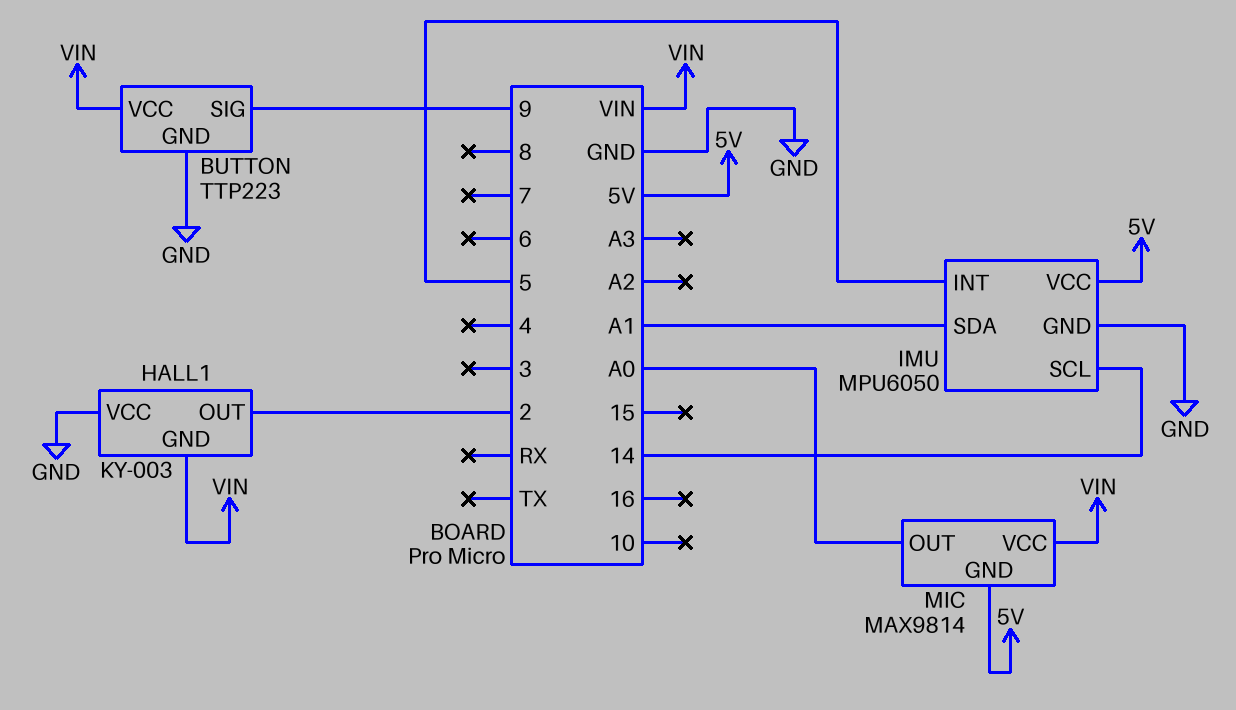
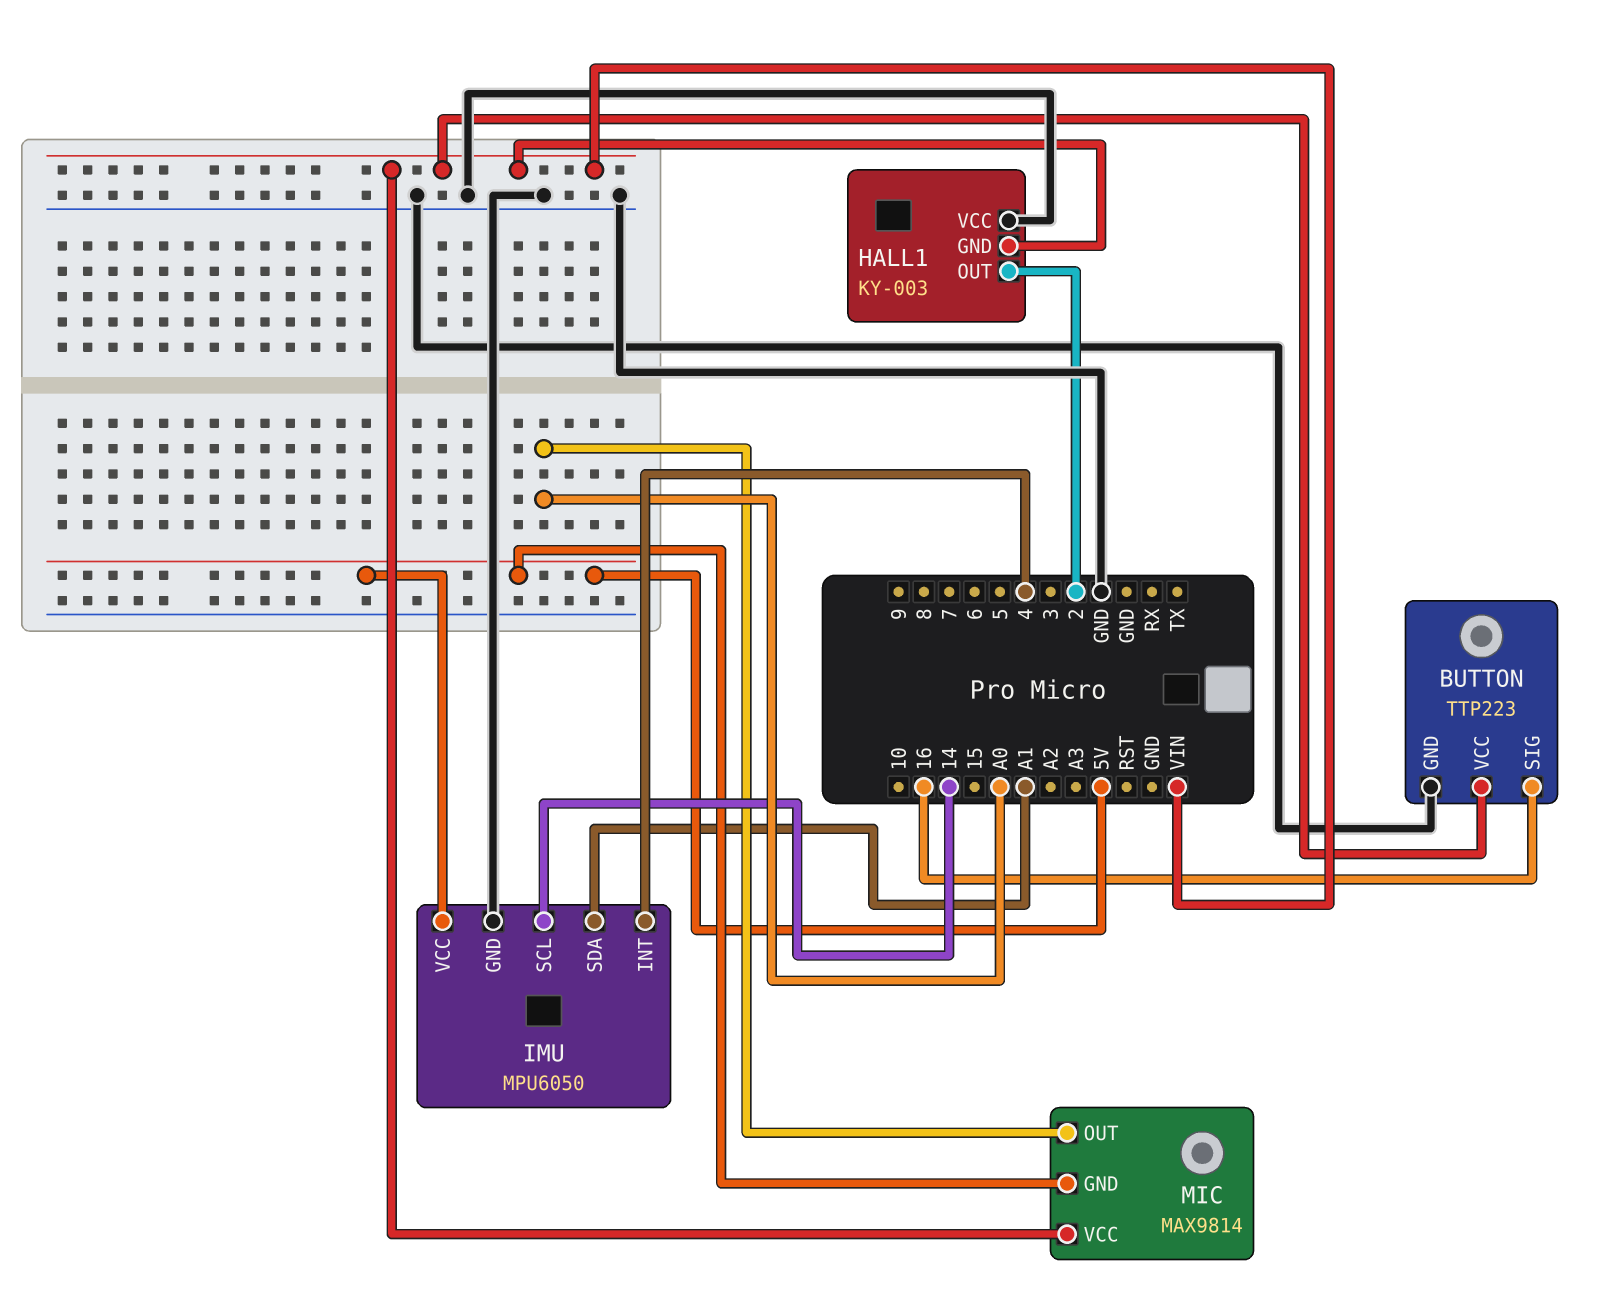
BUTTON pin SIG: 9 -> 16
IMU pin INT: 5 -> 4

